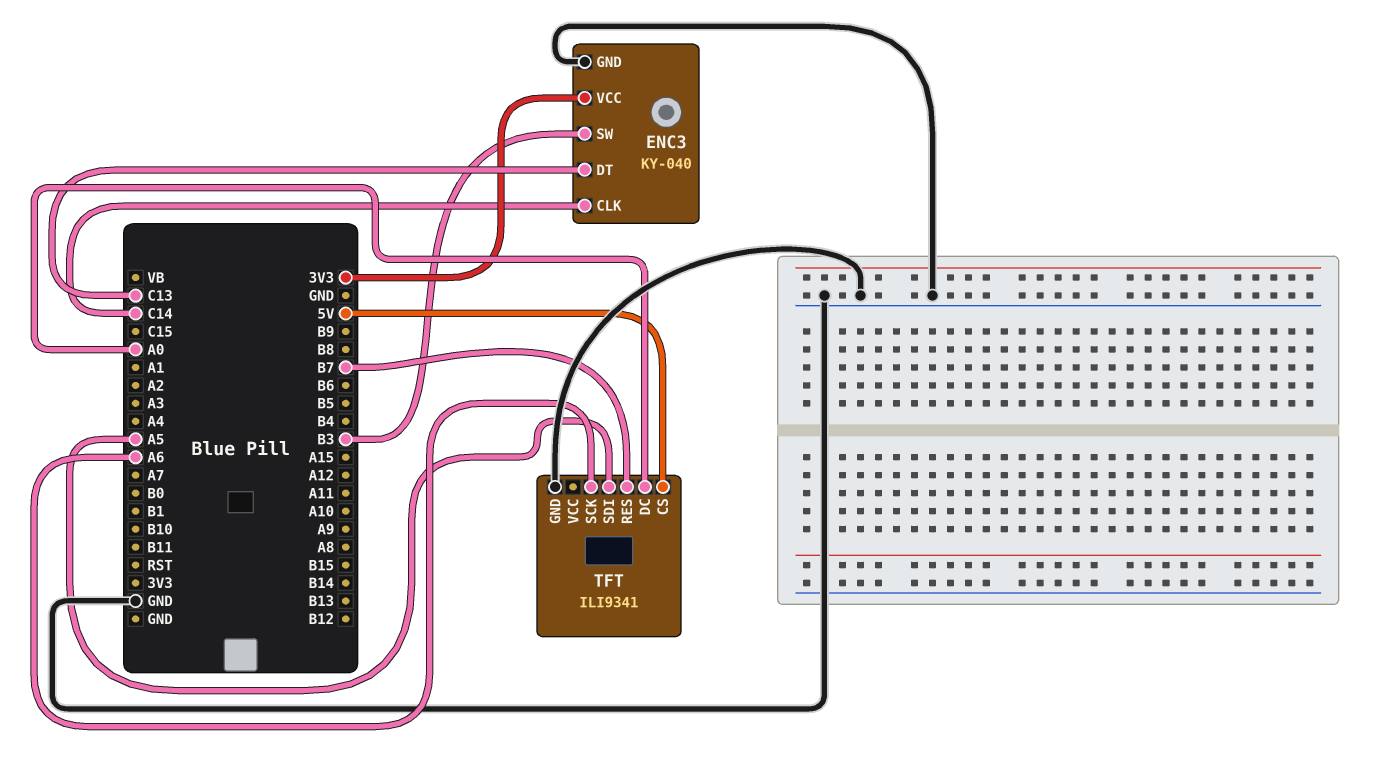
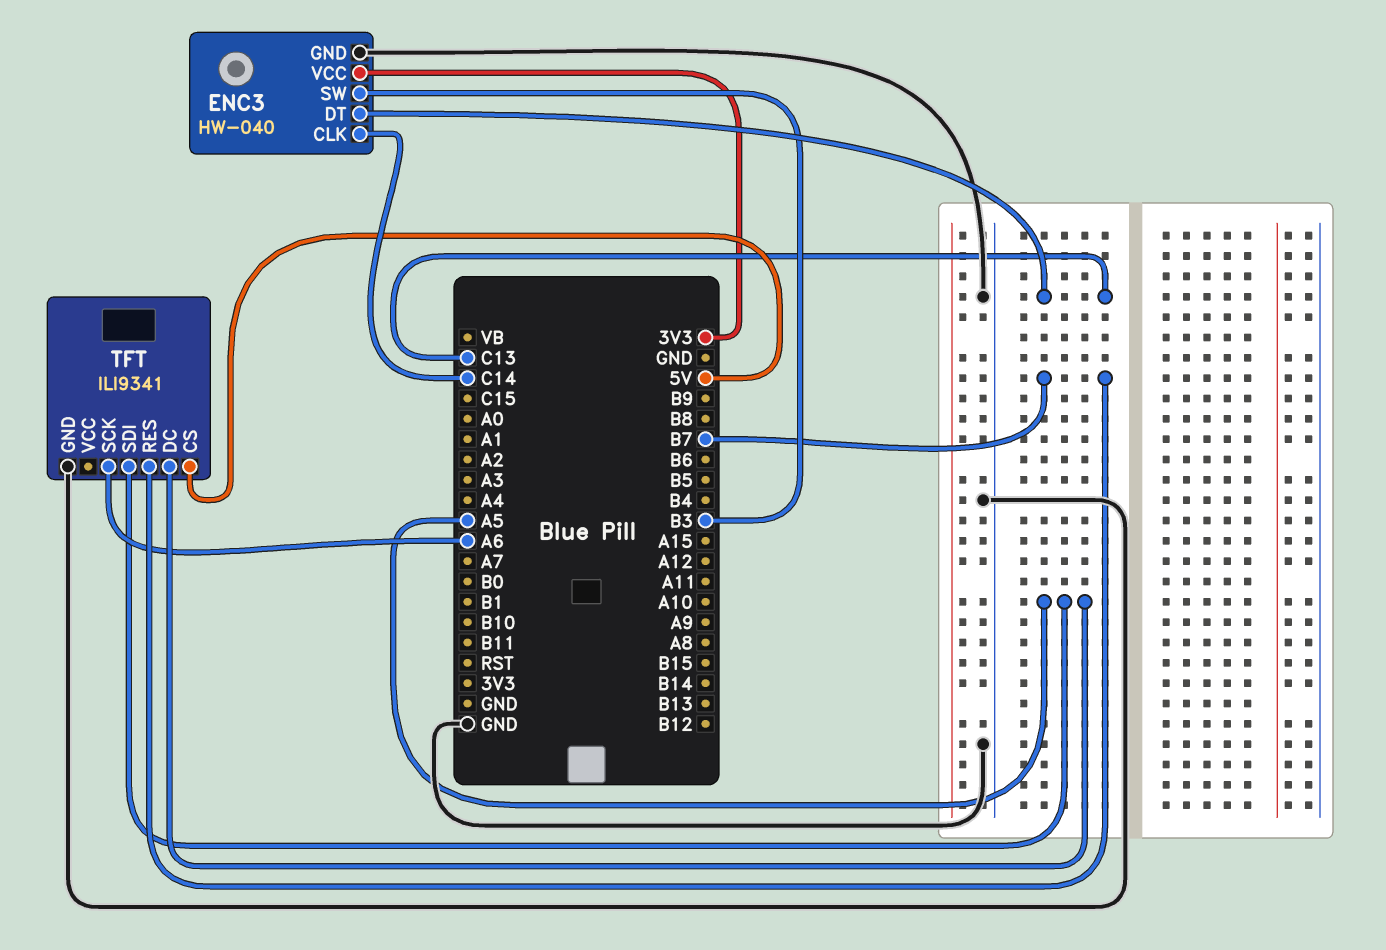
ENC3: KY-040 -> HW-040
TFT pin DC: A0 -> A5

